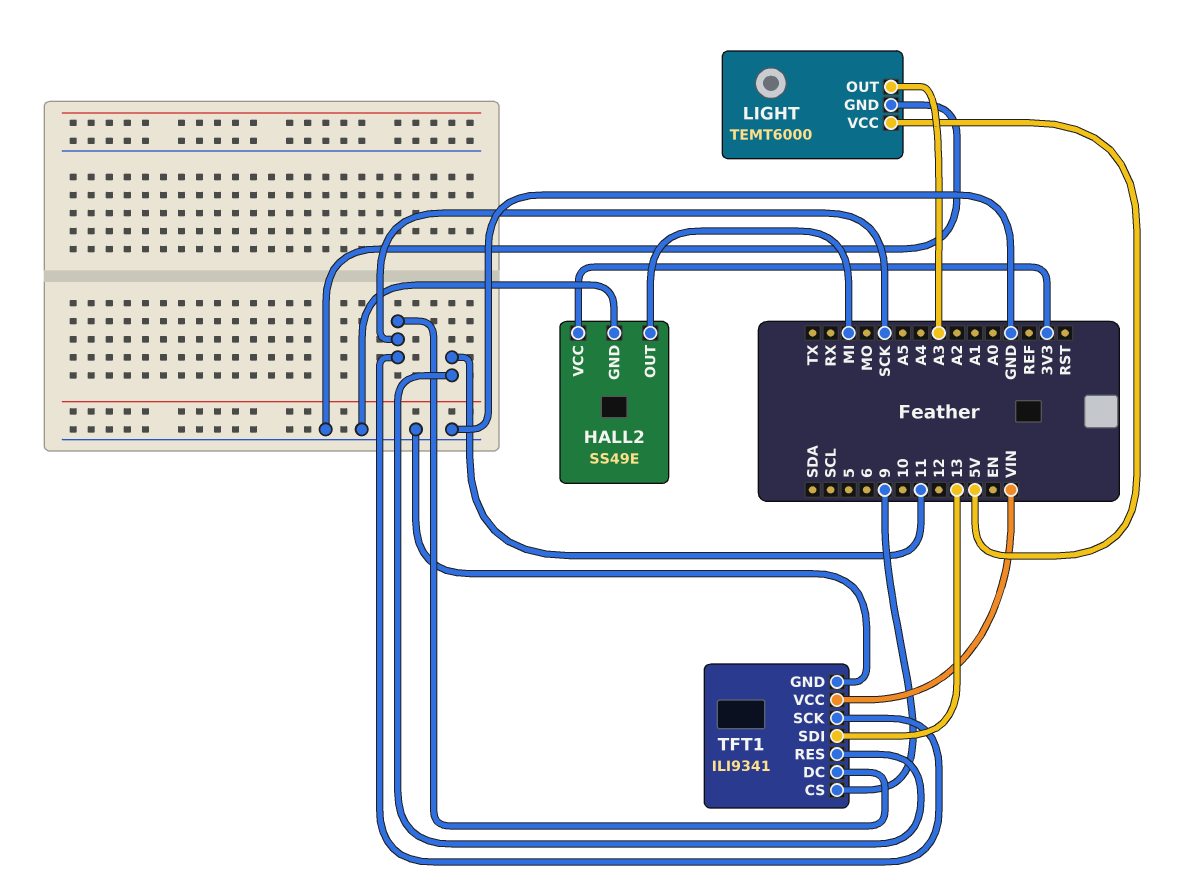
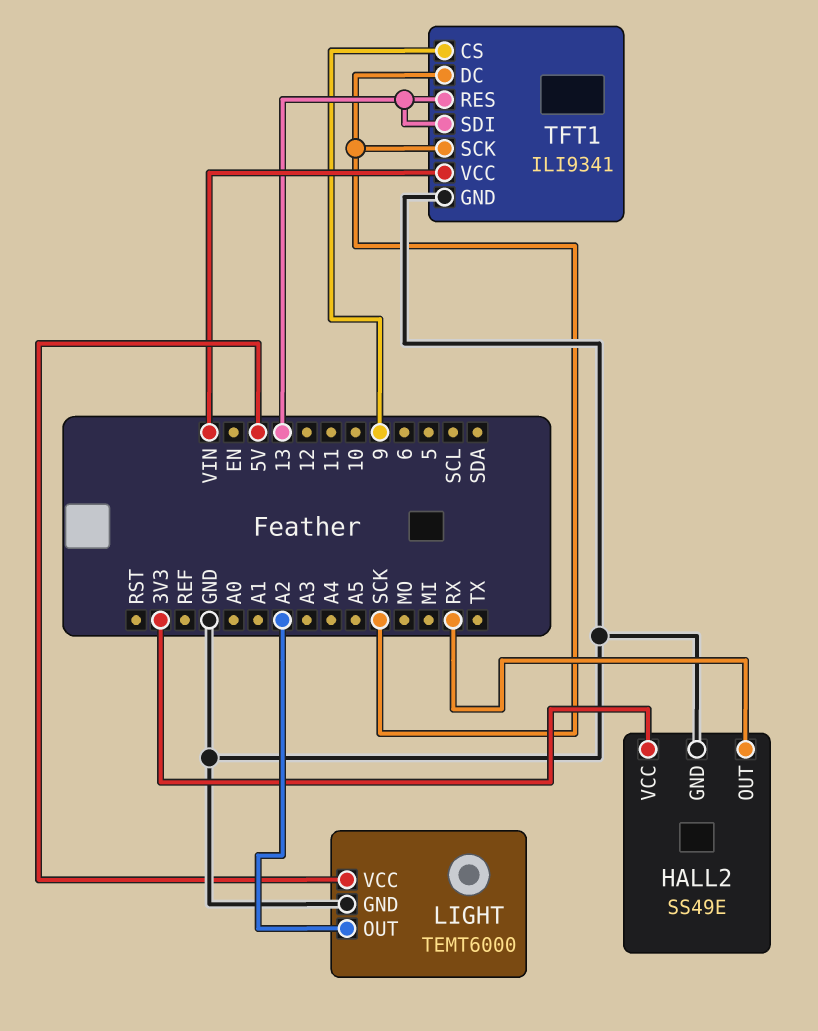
HALL2 pin OUT: MI -> RX
LIGHT pin OUT: A3 -> A2
TFT1 pin RES: 11 -> 13

